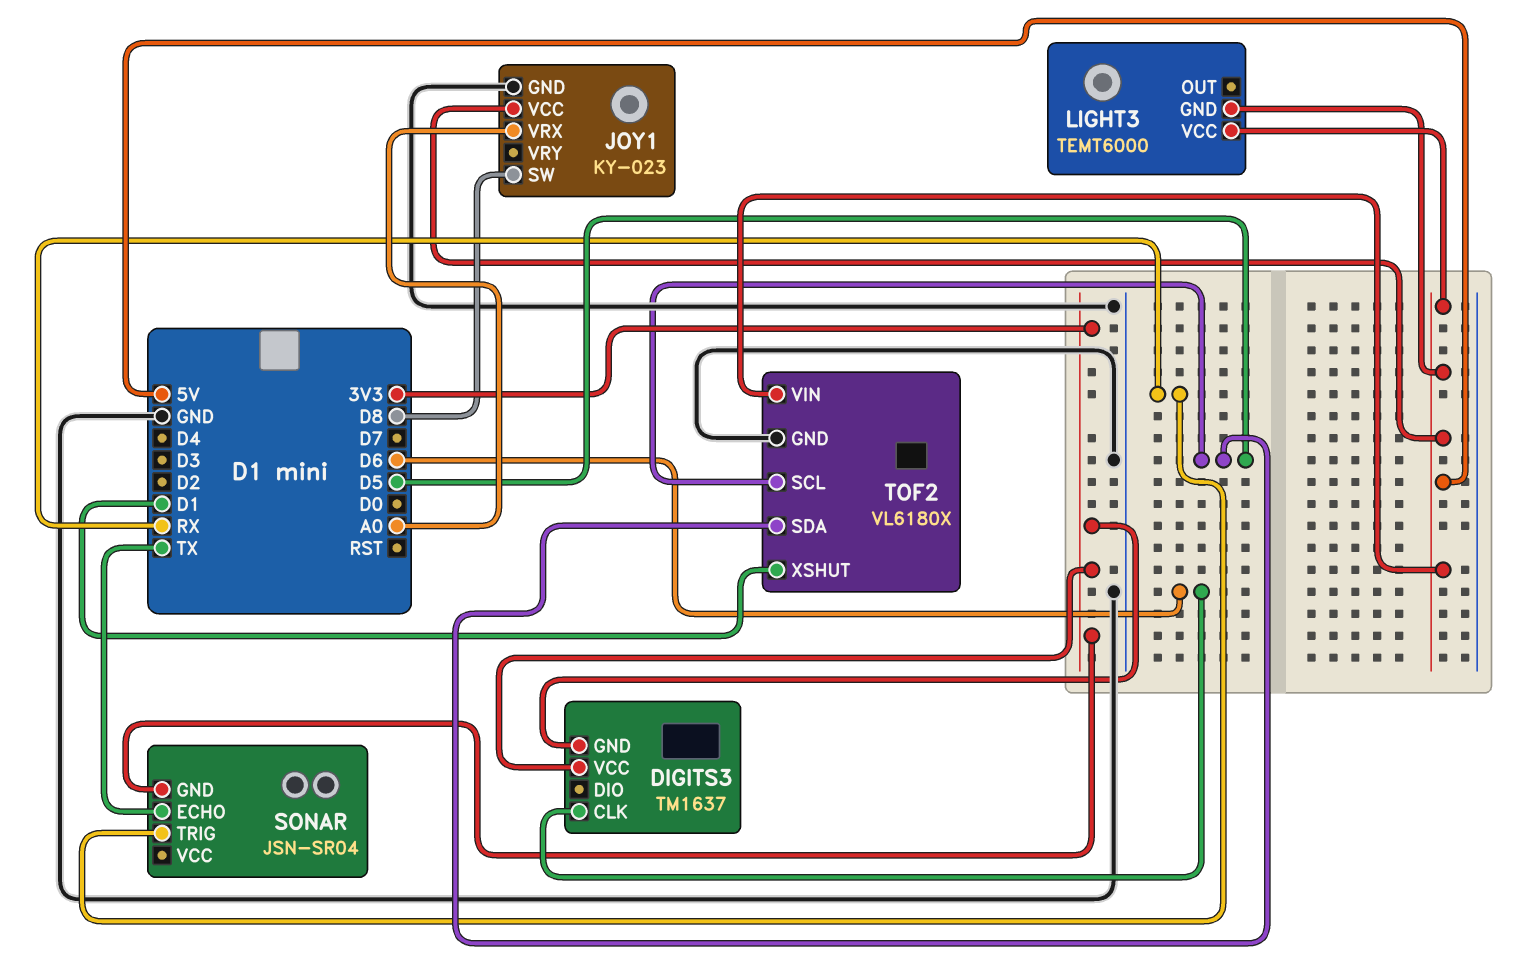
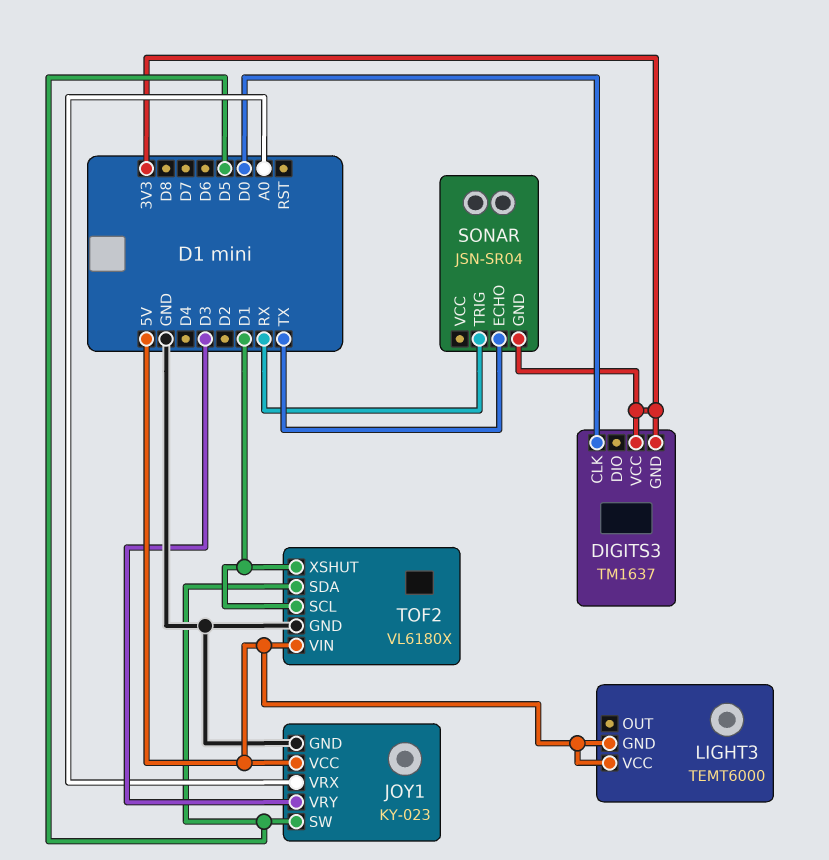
DIGITS3 pin CLK: D6 -> D0
JOY1 pin SW: D8 -> D5
JOY1 pin VRY: none -> D3
TOF2 pin SCL: D5 -> D1

